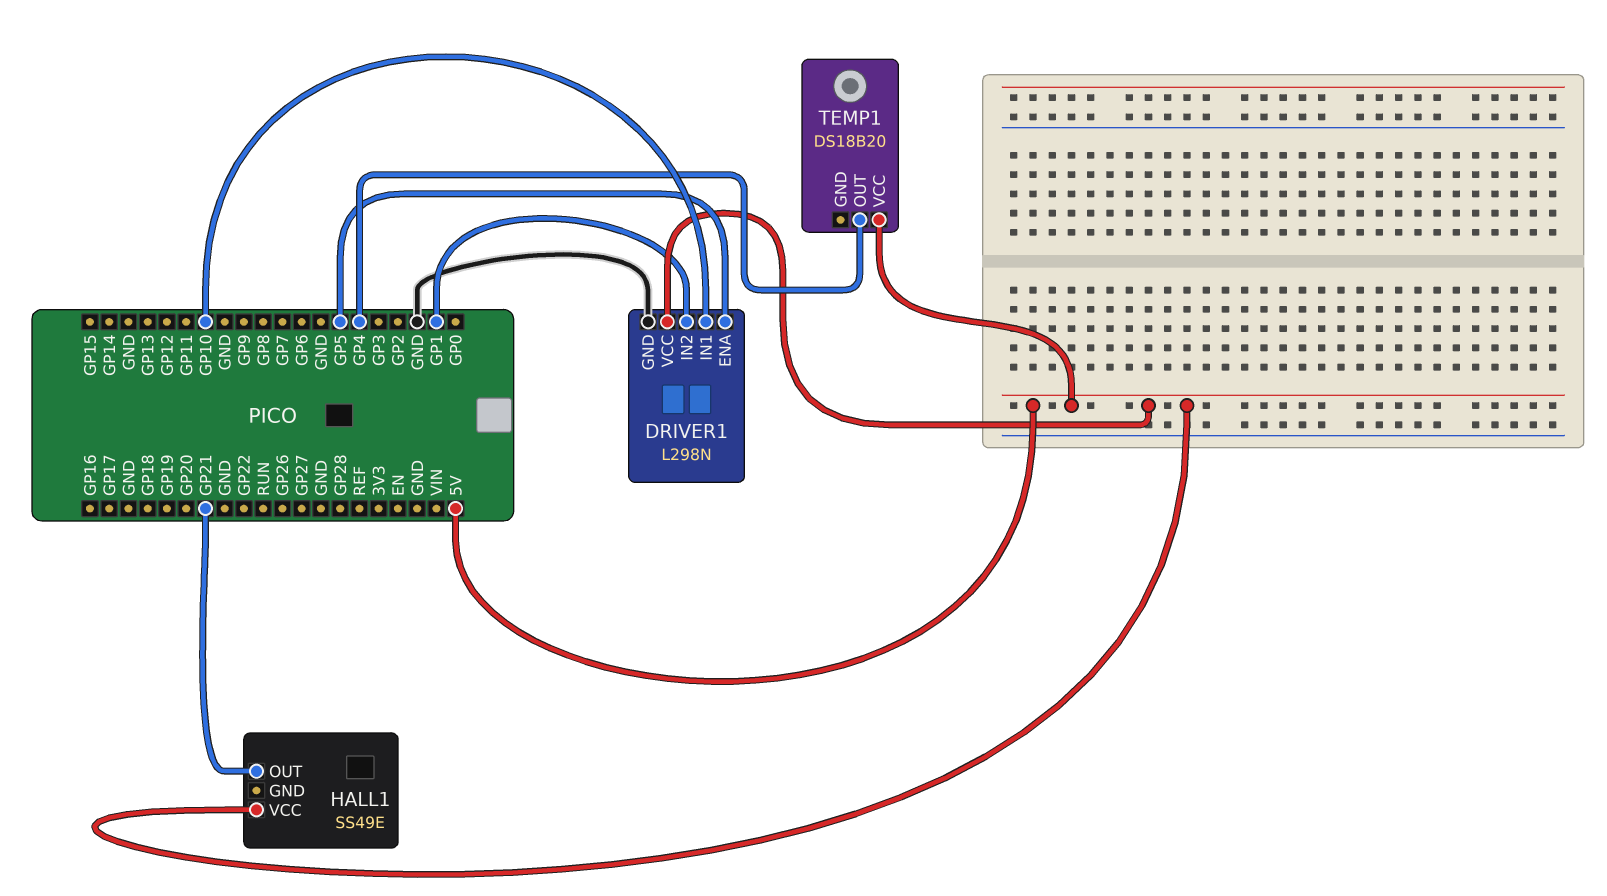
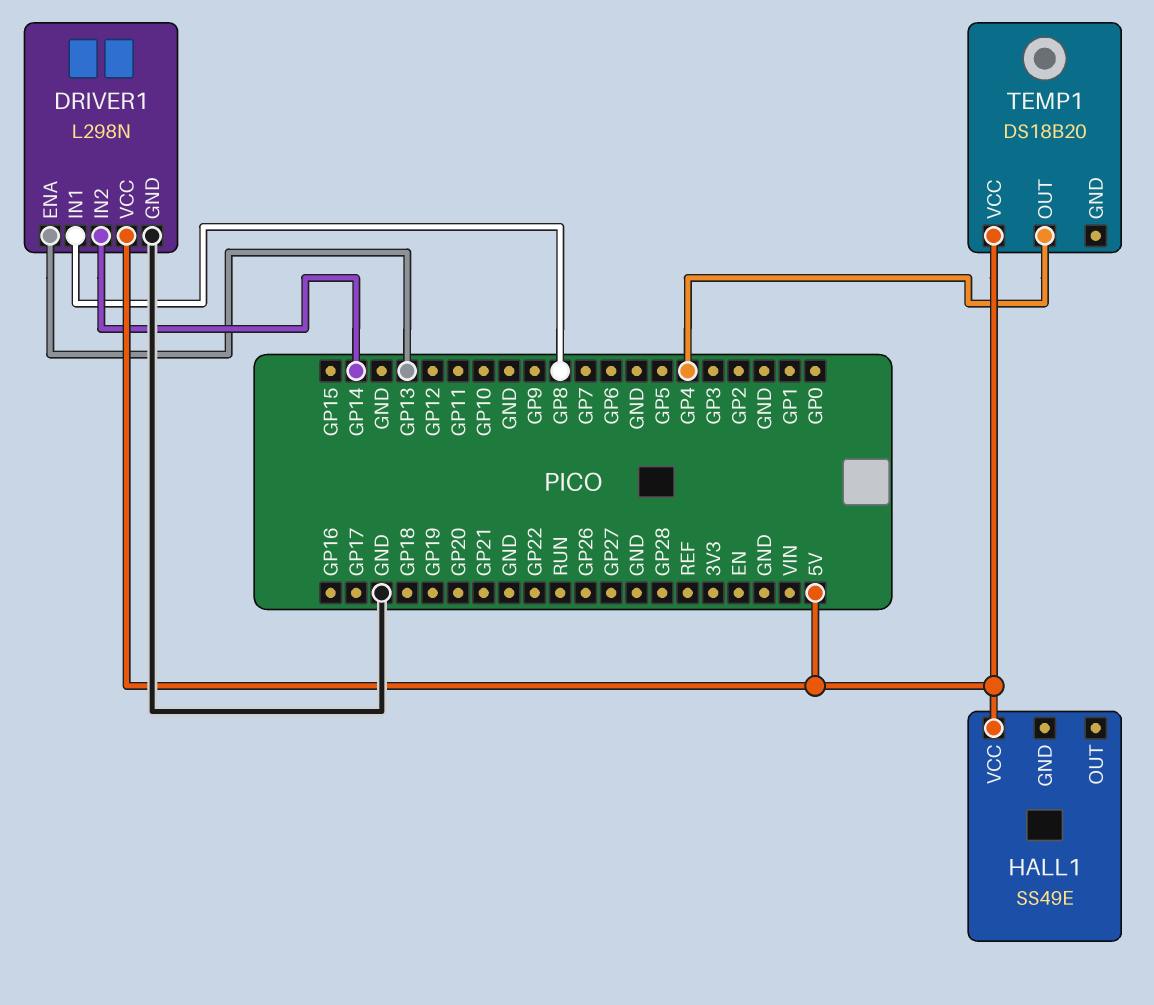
DRIVER1 pin ENA: GP5 -> GP13
DRIVER1 pin IN1: GP10 -> GP8
DRIVER1 pin IN2: GP1 -> GP14
HALL1 pin OUT: GP21 -> none

